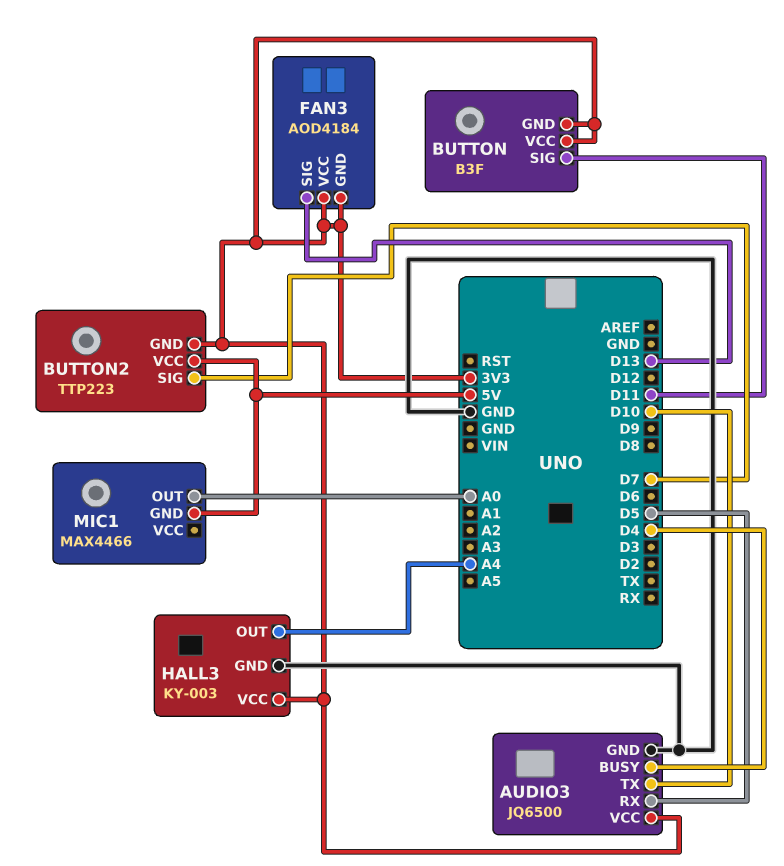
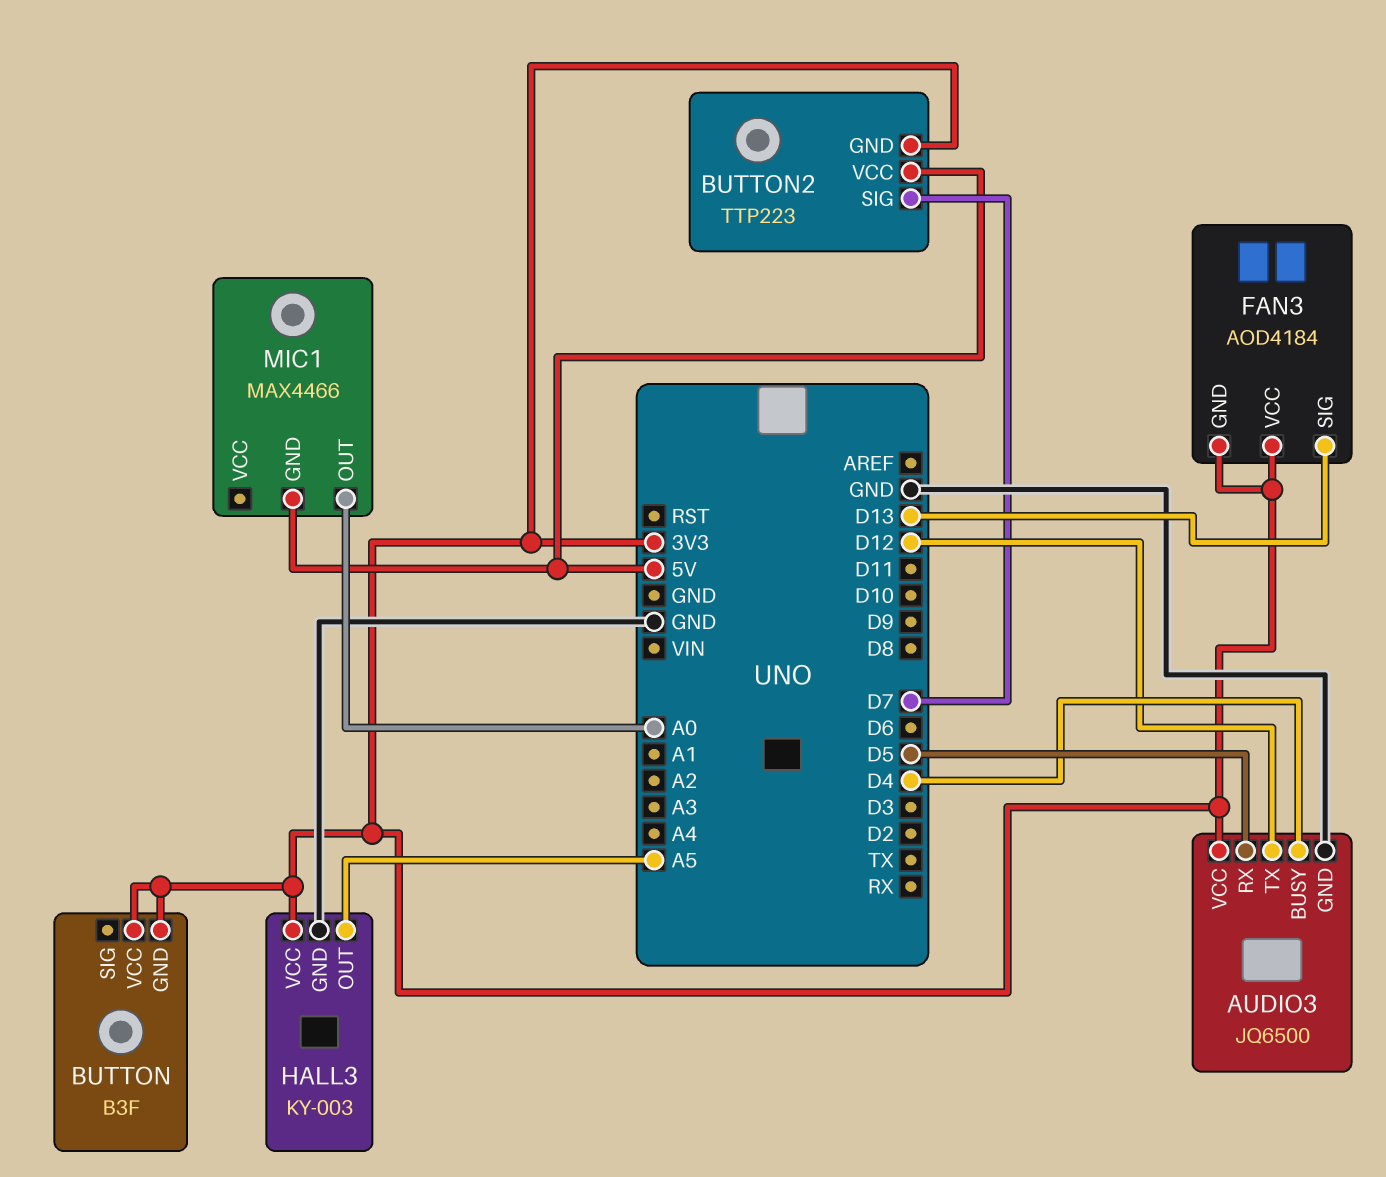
AUDIO3 pin TX: D10 -> D12
BUTTON pin SIG: D11 -> none
HALL3 pin OUT: A4 -> A5

